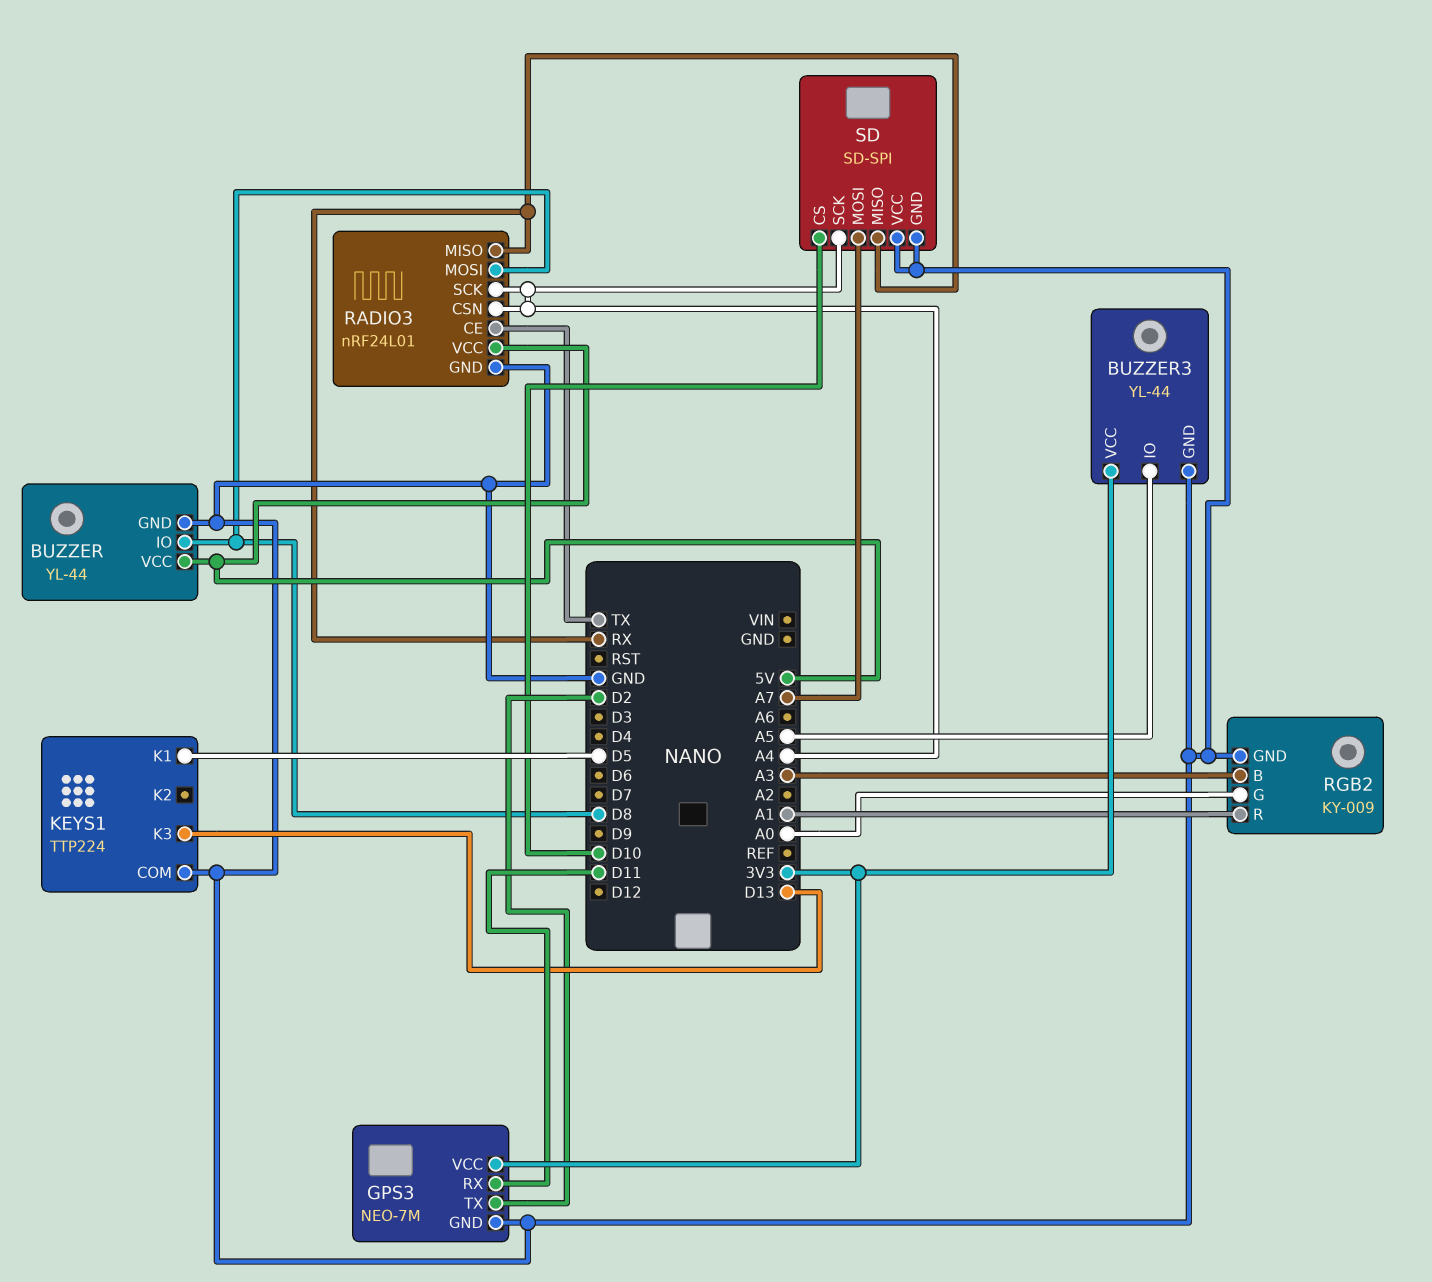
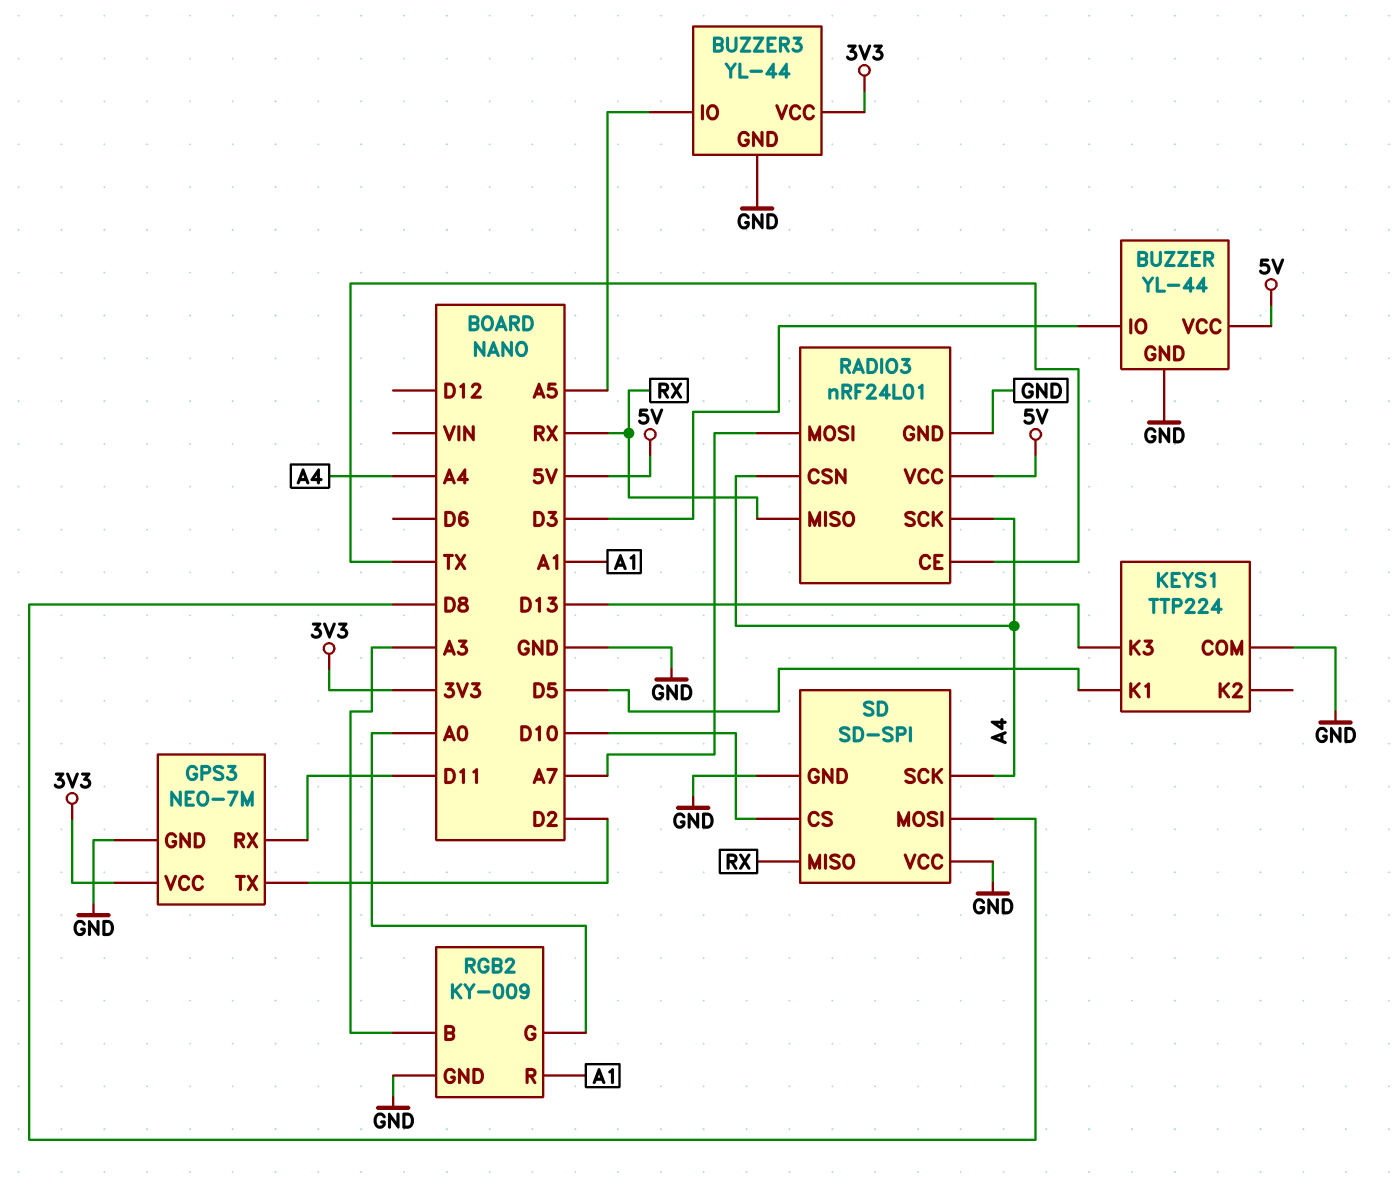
BUZZER pin IO: D8 -> D3
RADIO3 pin MOSI: D8 -> A7
SD pin MOSI: A7 -> D8

